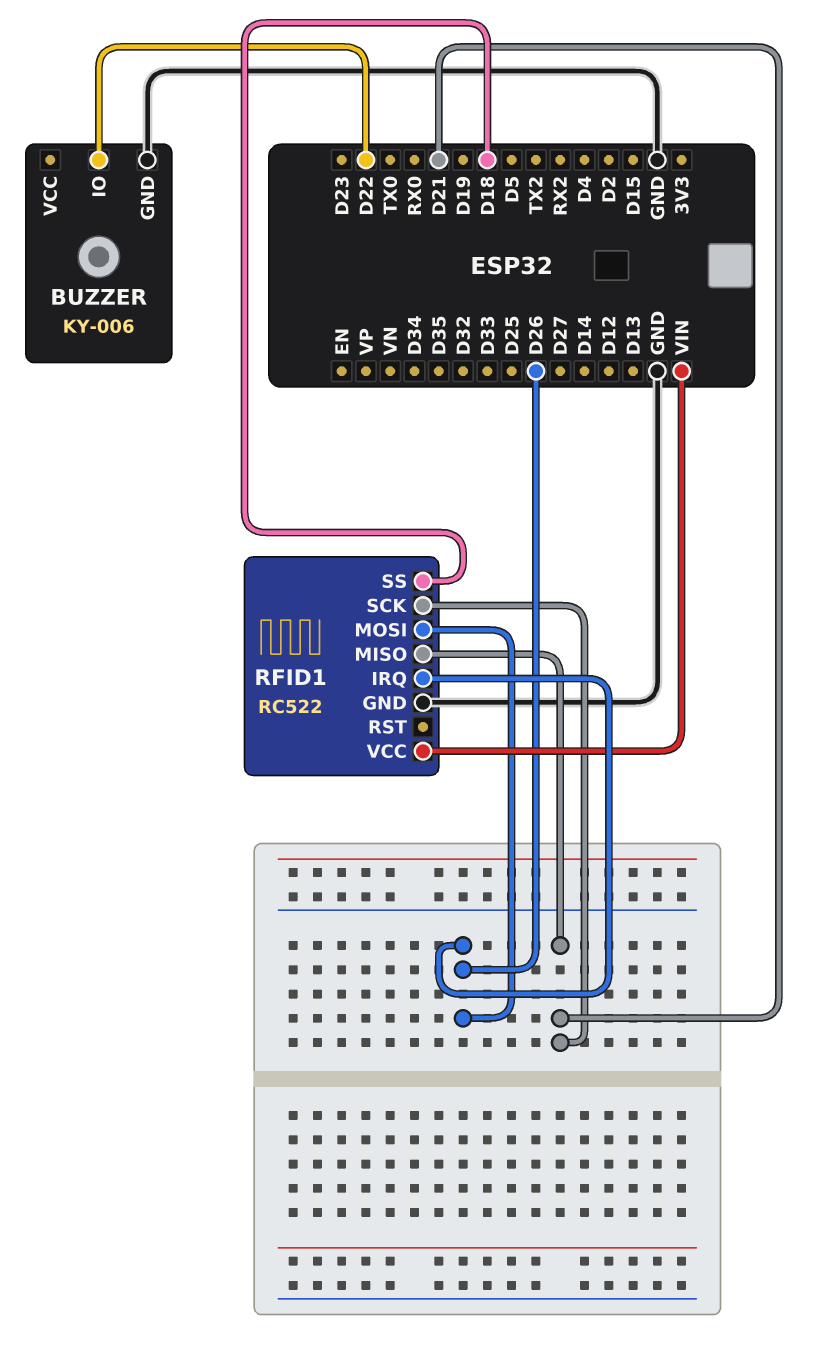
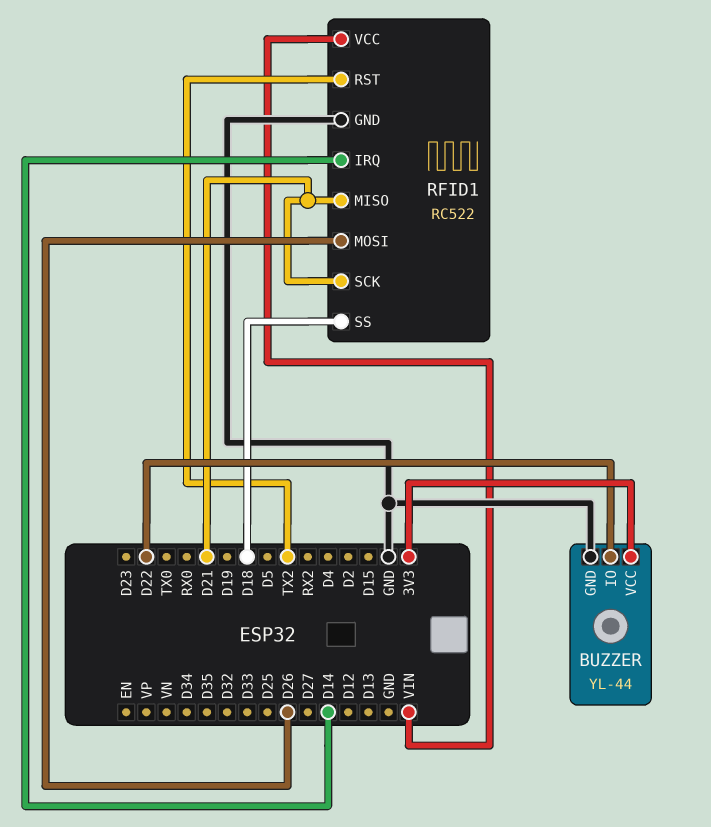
BUZZER: KY-006 -> YL-44
BUZZER pin VCC: none -> 3V3
RFID1 pin IRQ: D26 -> D14
RFID1 pin RST: none -> TX2

